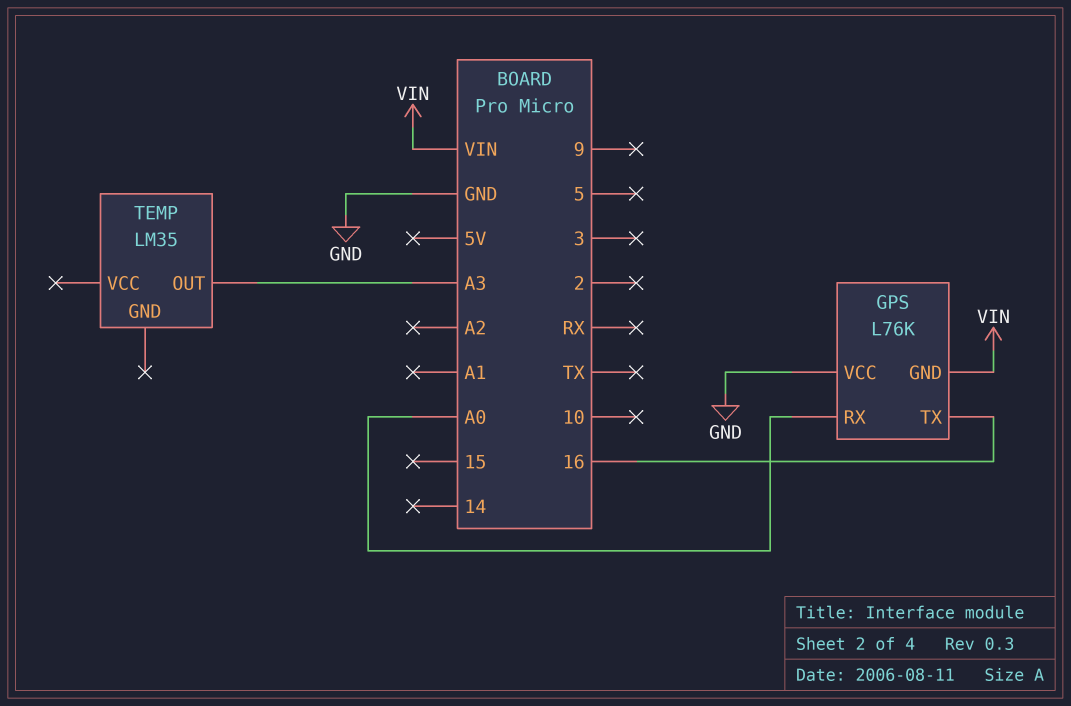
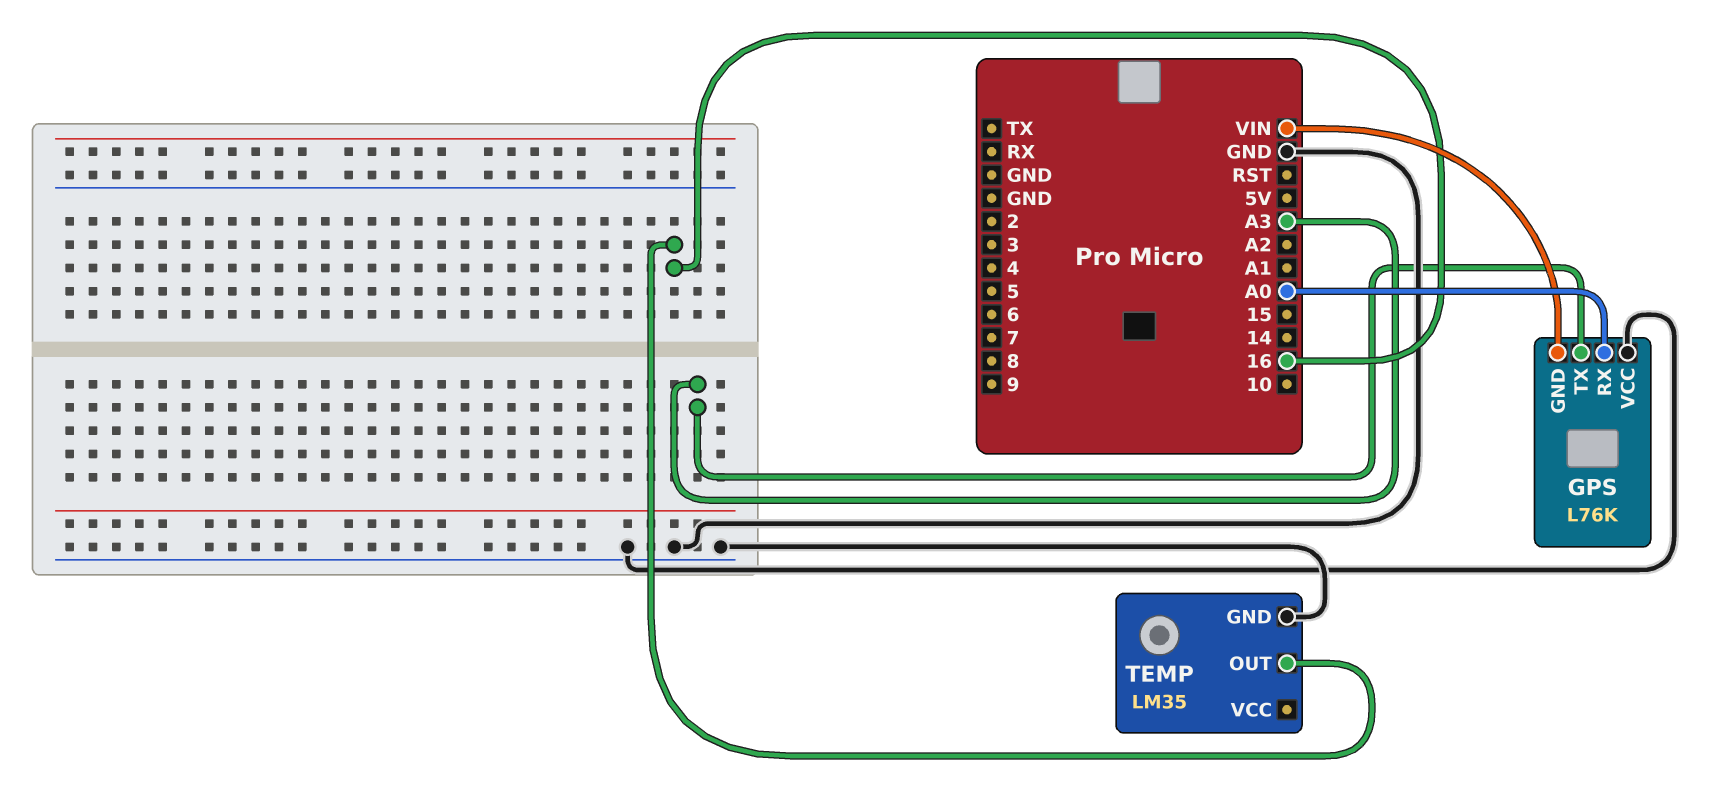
GPS pin TX: 16 -> A3
TEMP pin GND: none -> GND
TEMP pin OUT: A3 -> 16

